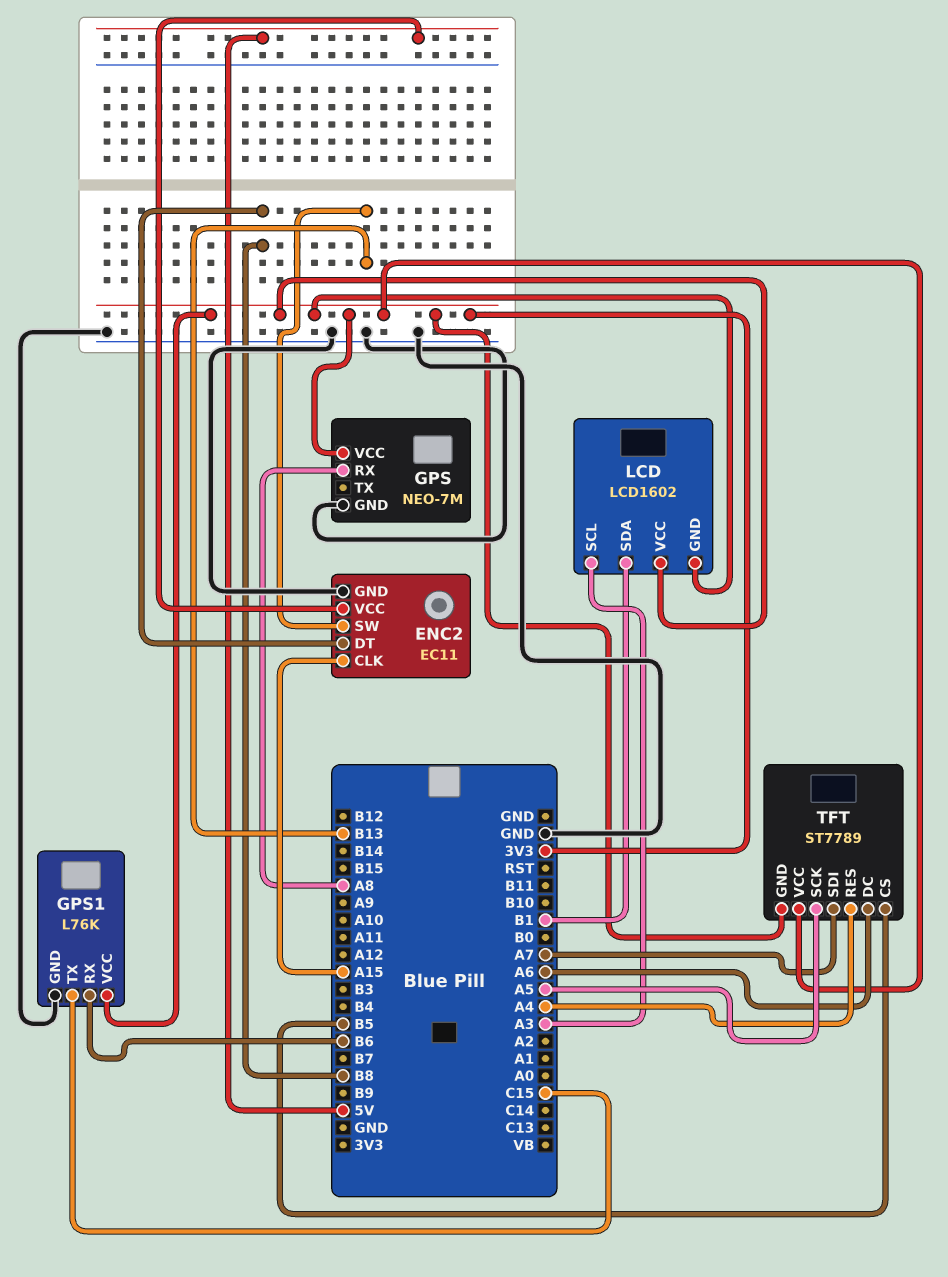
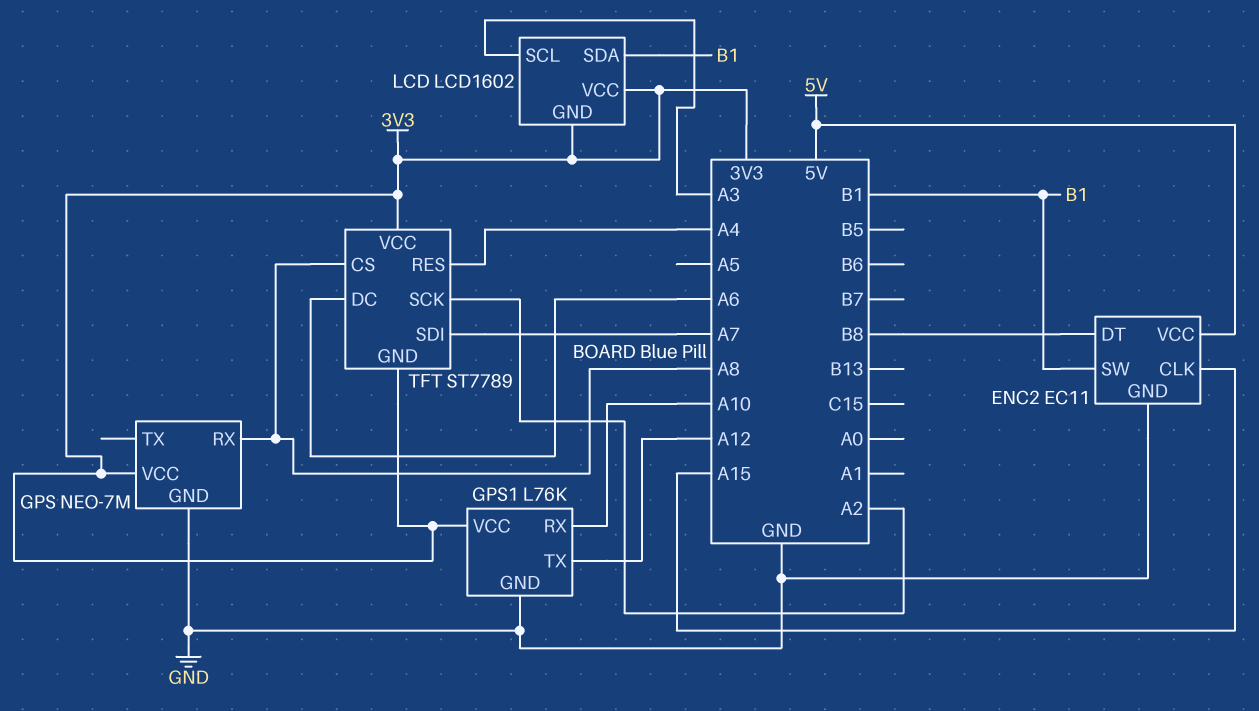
ENC2 pin SW: B13 -> B1
GPS1 pin RX: B6 -> A10
GPS1 pin TX: C15 -> A12
TFT pin CS: B5 -> A8
TFT pin SCK: A5 -> A2

